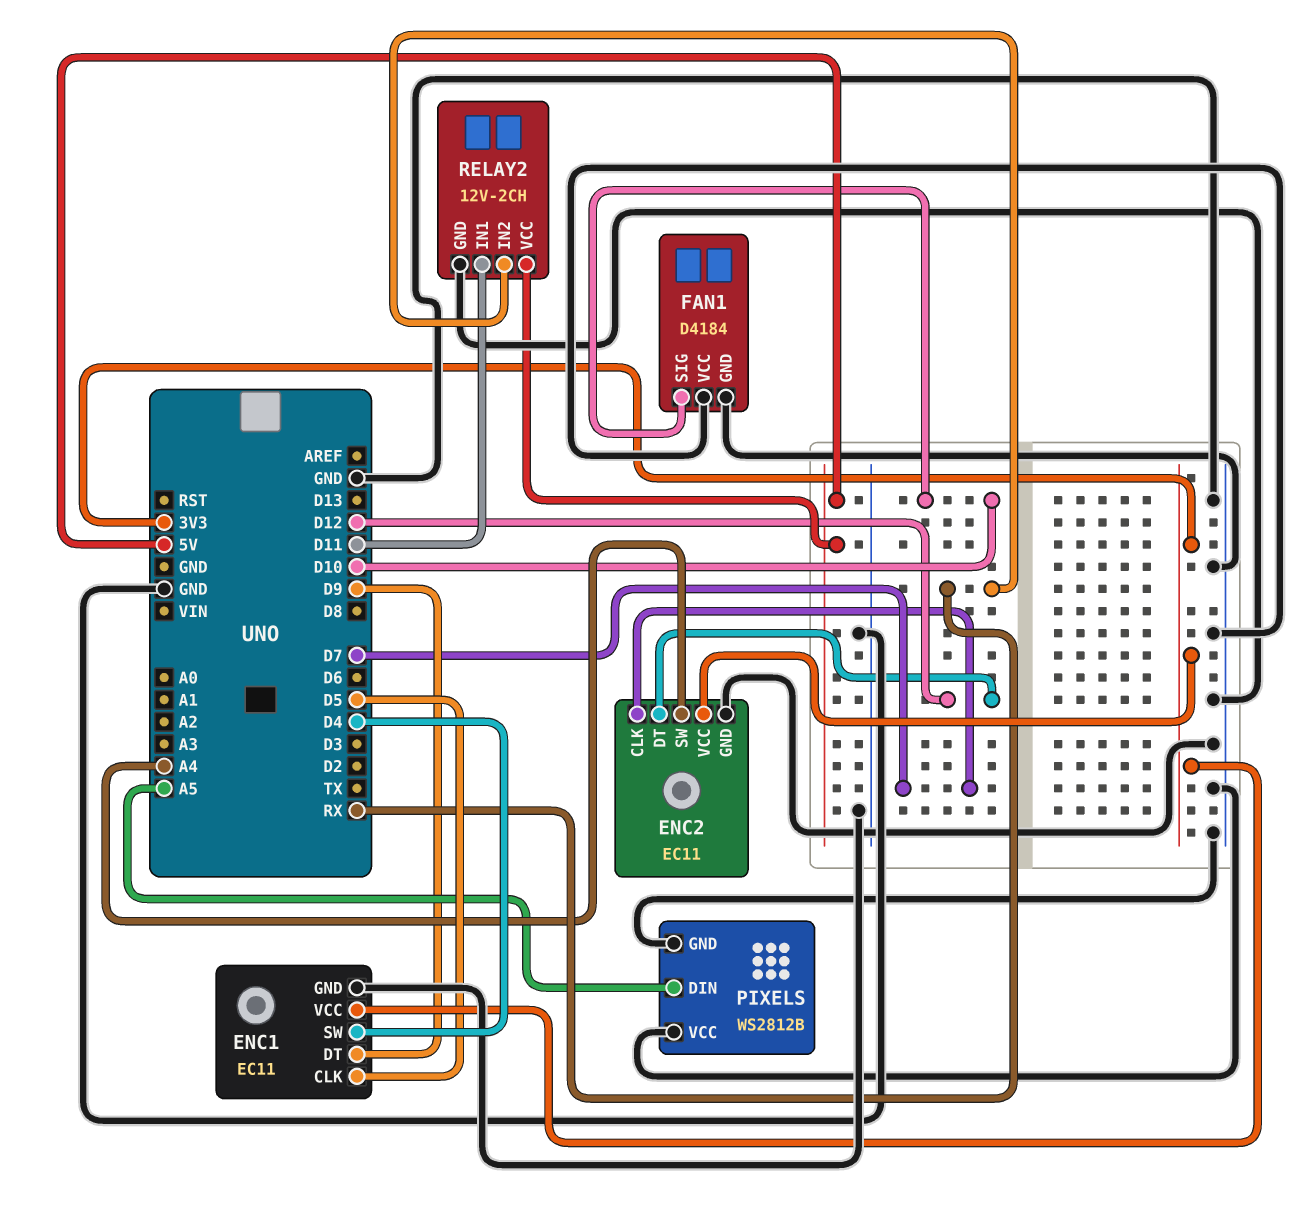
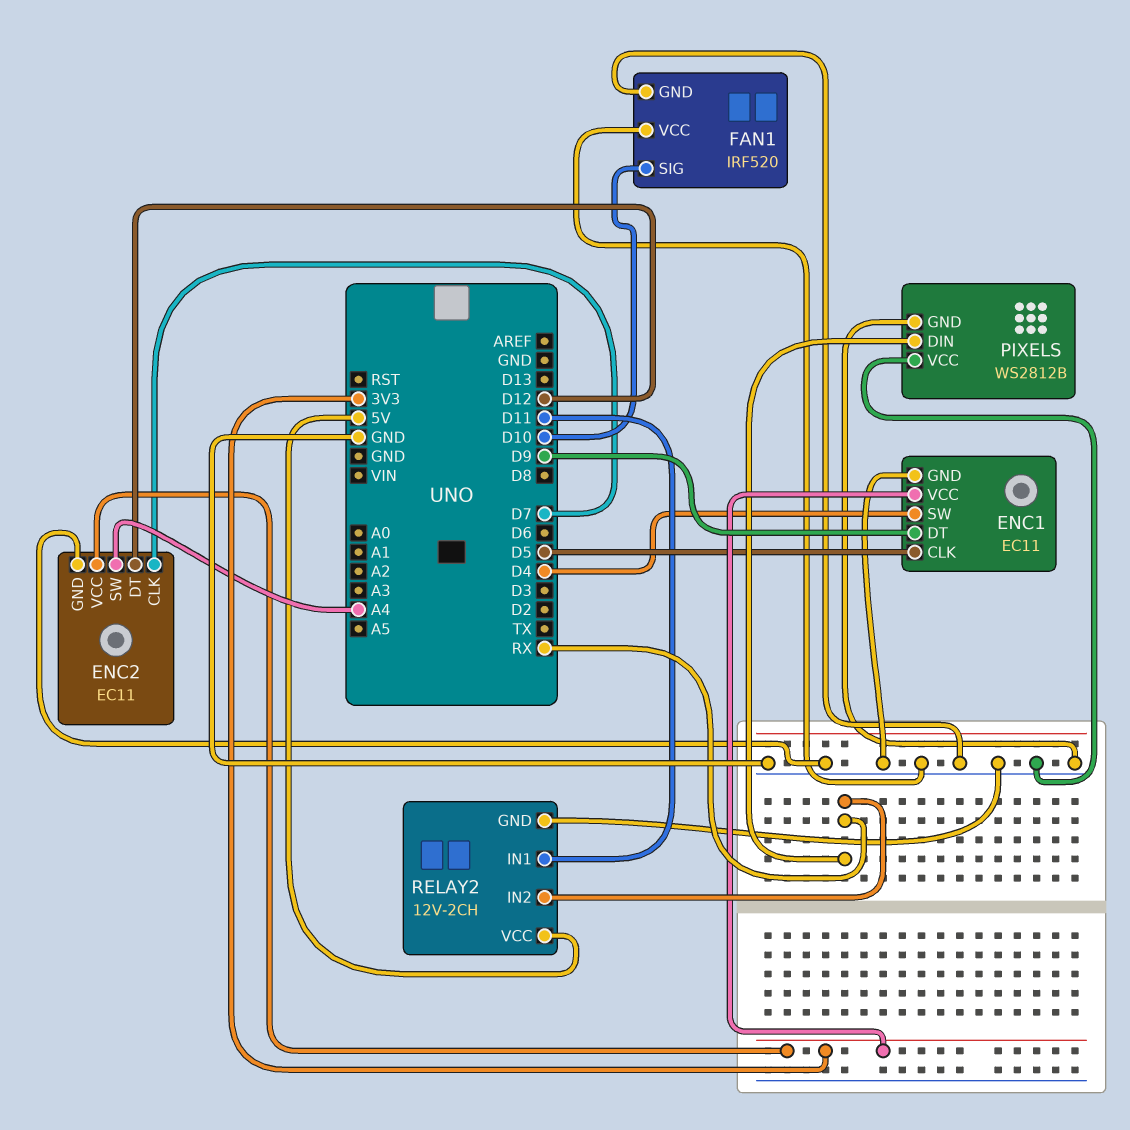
FAN1: D4184 -> IRF520
PIXELS pin DIN: A5 -> RX

